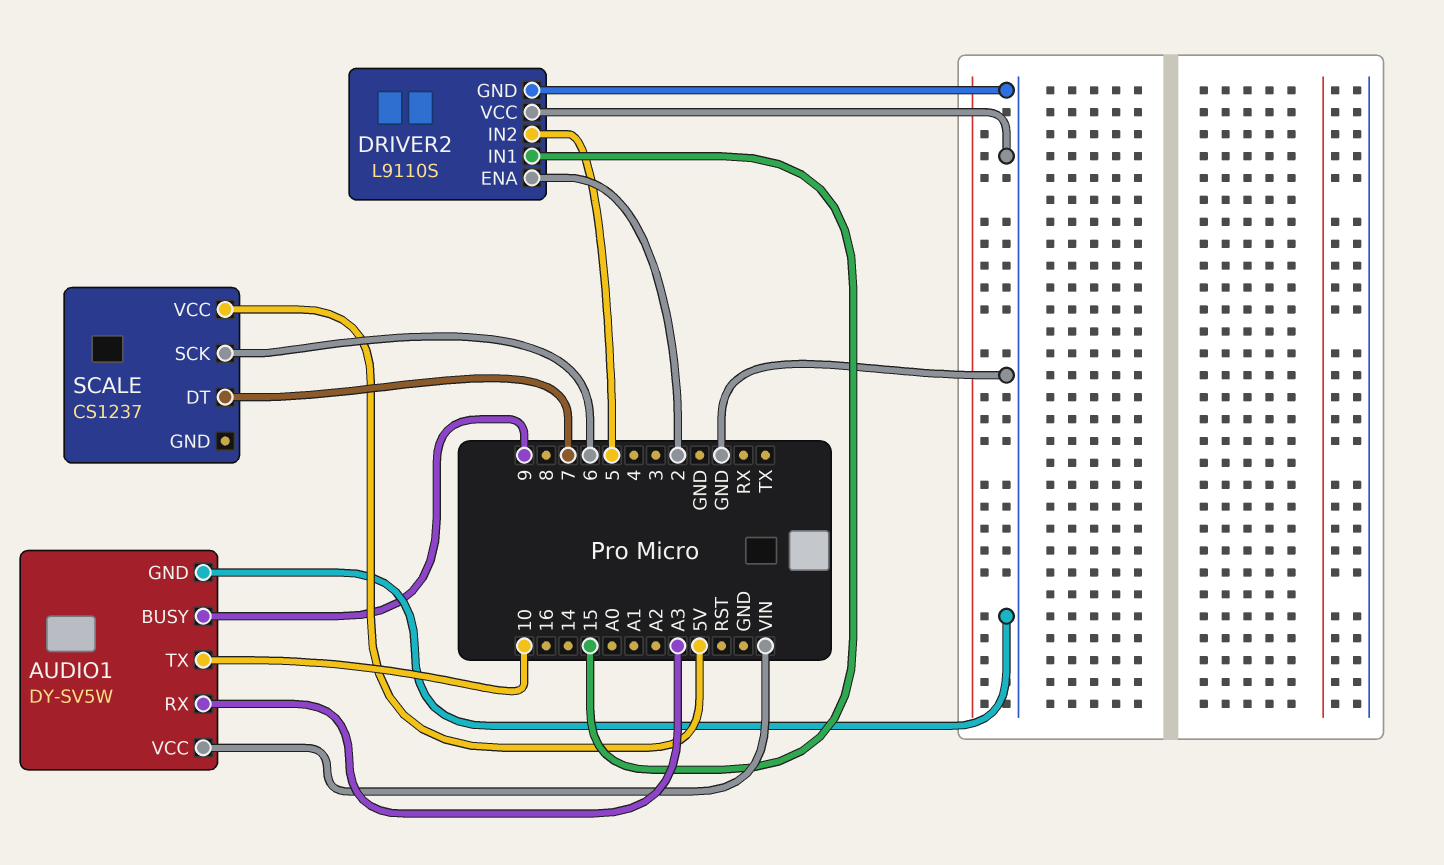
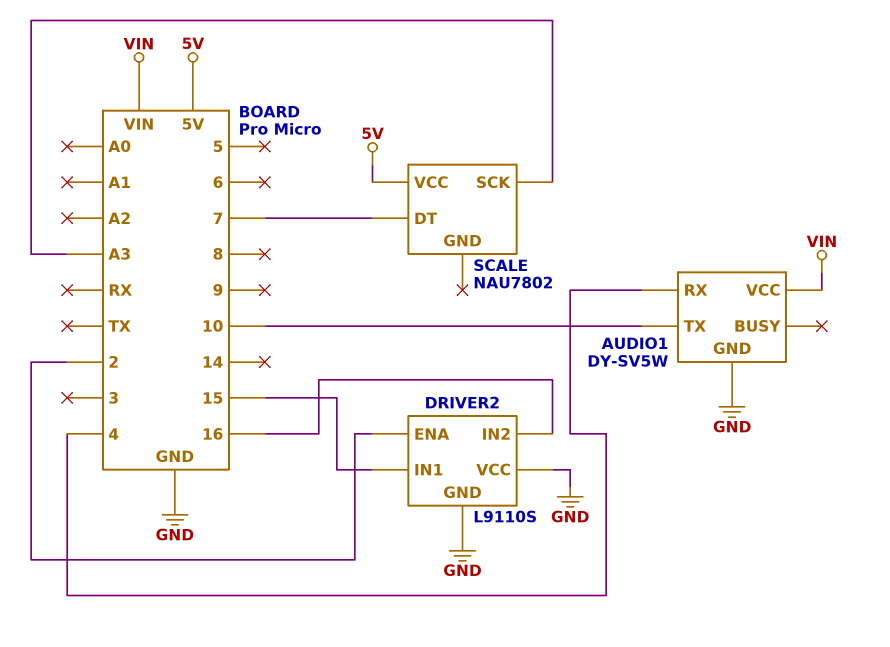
AUDIO1 pin BUSY: 9 -> none
AUDIO1 pin RX: A3 -> 4
DRIVER2 pin IN2: 5 -> 16
SCALE: CS1237 -> NAU7802
SCALE pin SCK: 6 -> A3

